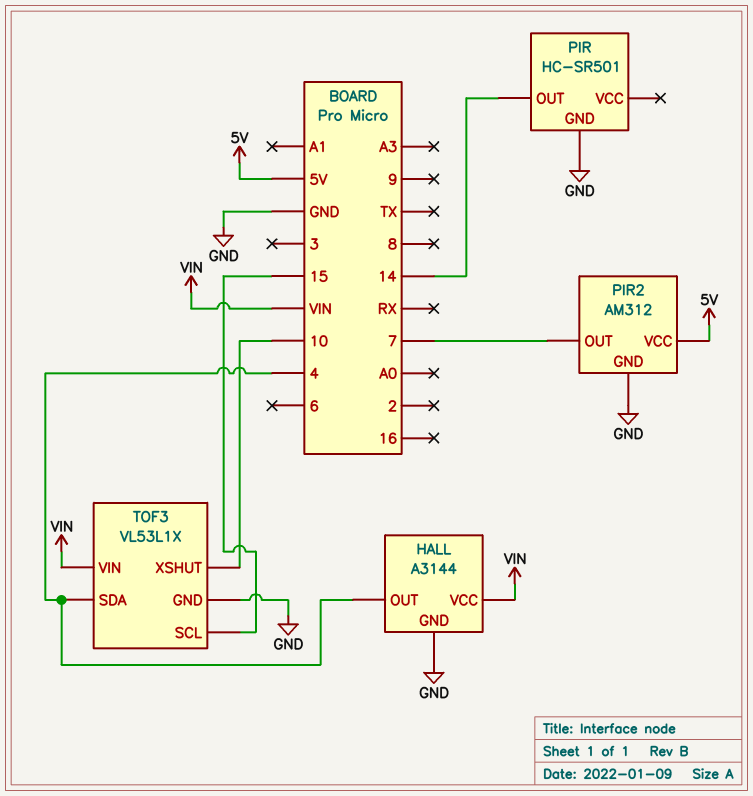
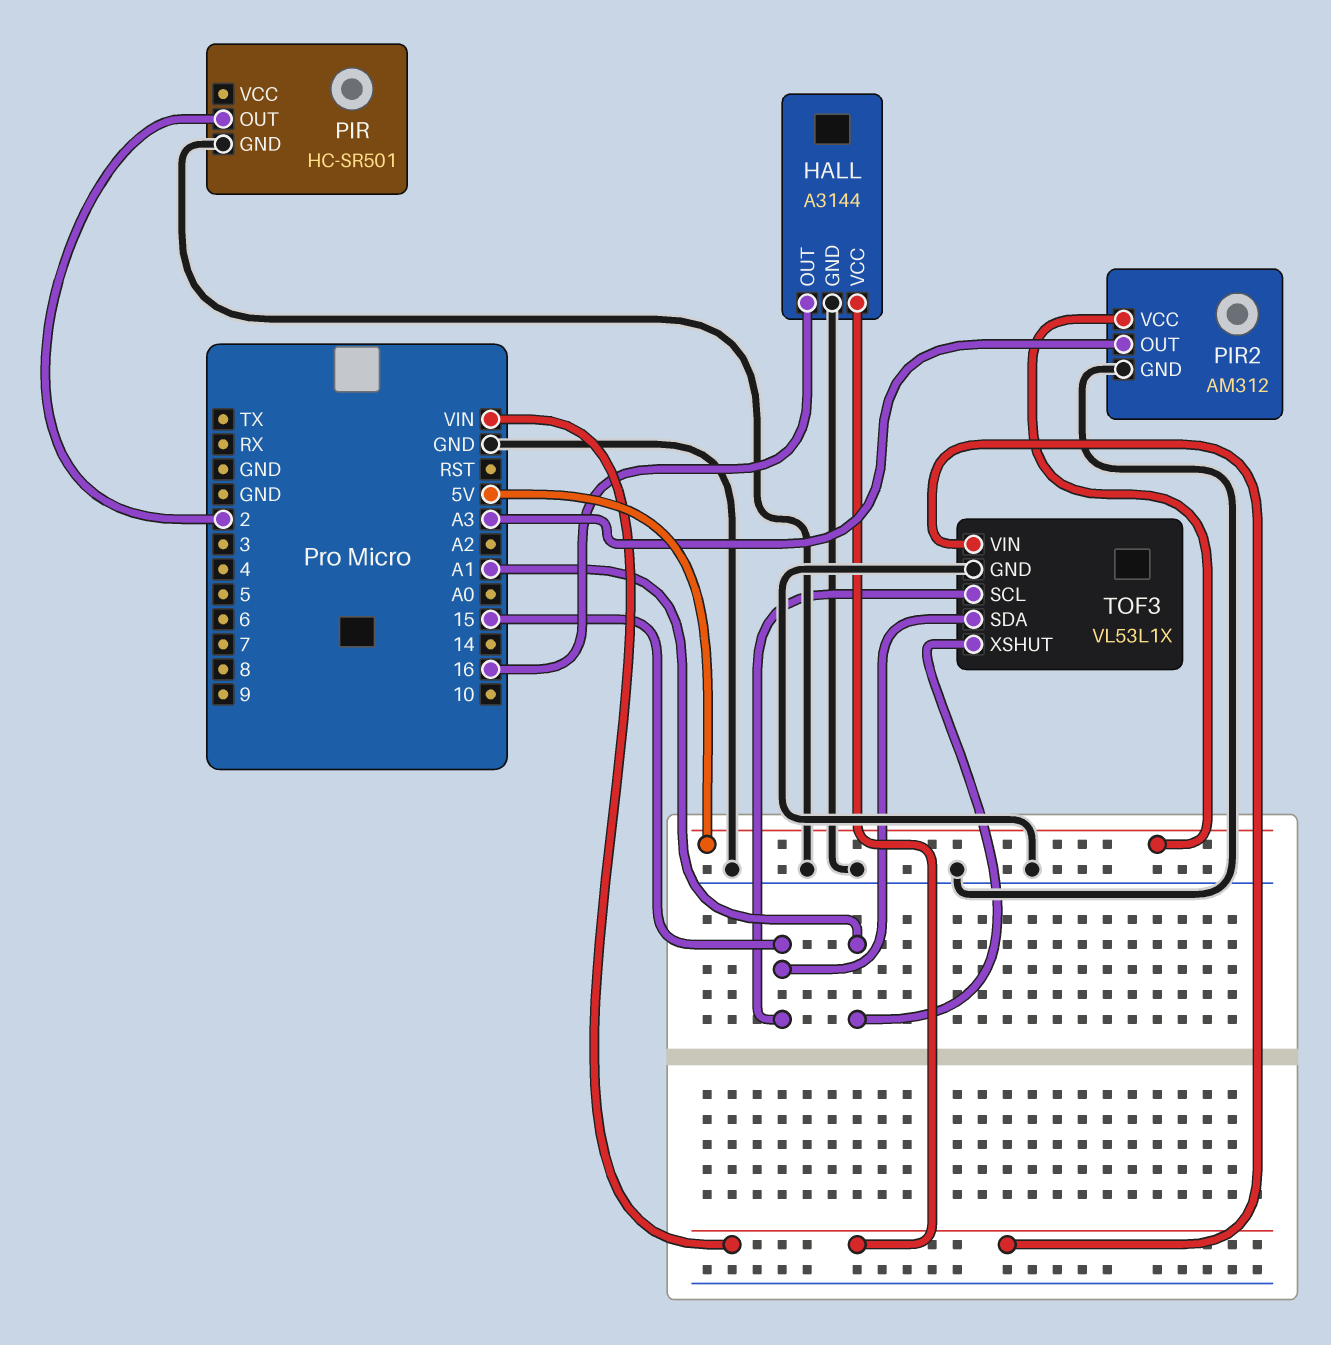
HALL pin OUT: 4 -> 16
PIR pin OUT: 14 -> 2
PIR2 pin OUT: 7 -> A3
TOF3 pin SDA: 4 -> 15
TOF3 pin XSHUT: 10 -> A1

